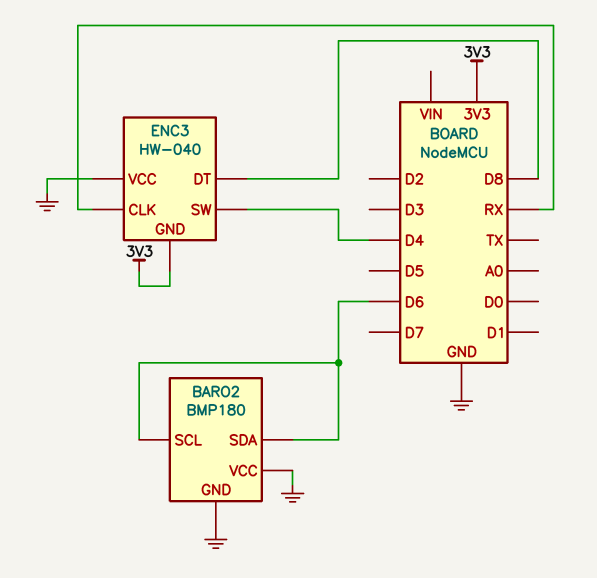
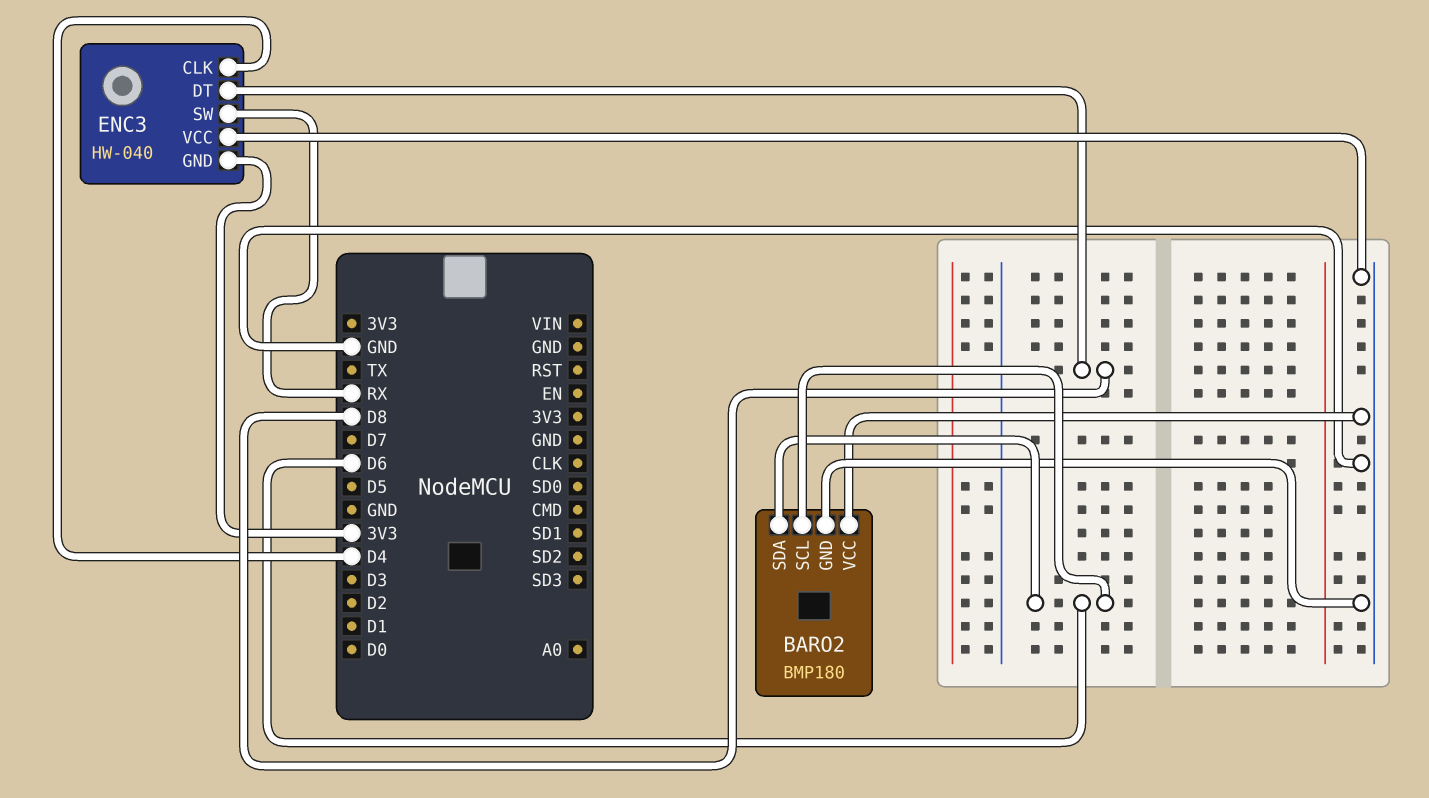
ENC3 pin CLK: RX -> D4
ENC3 pin SW: D4 -> RX

